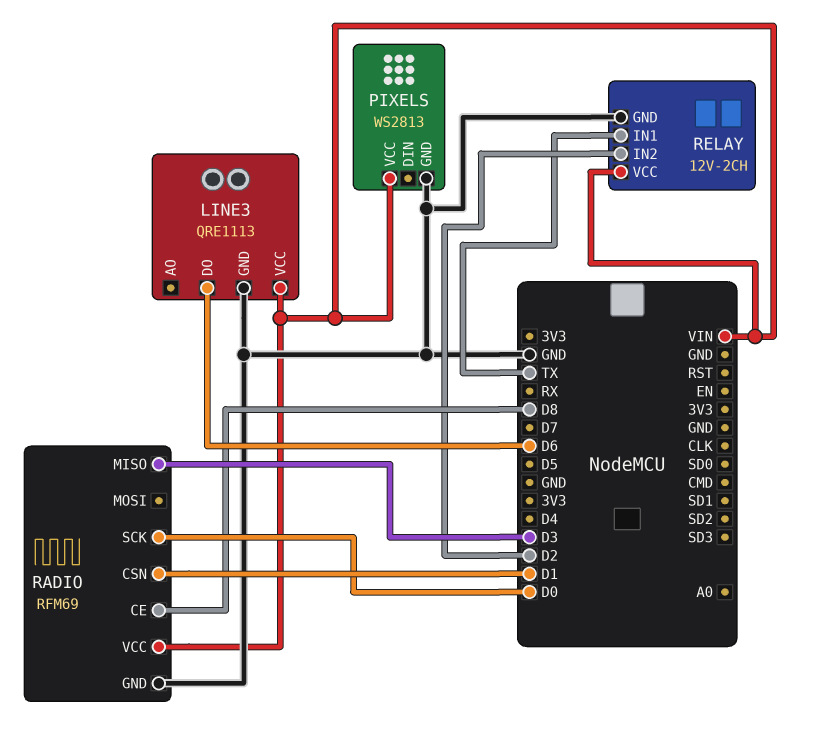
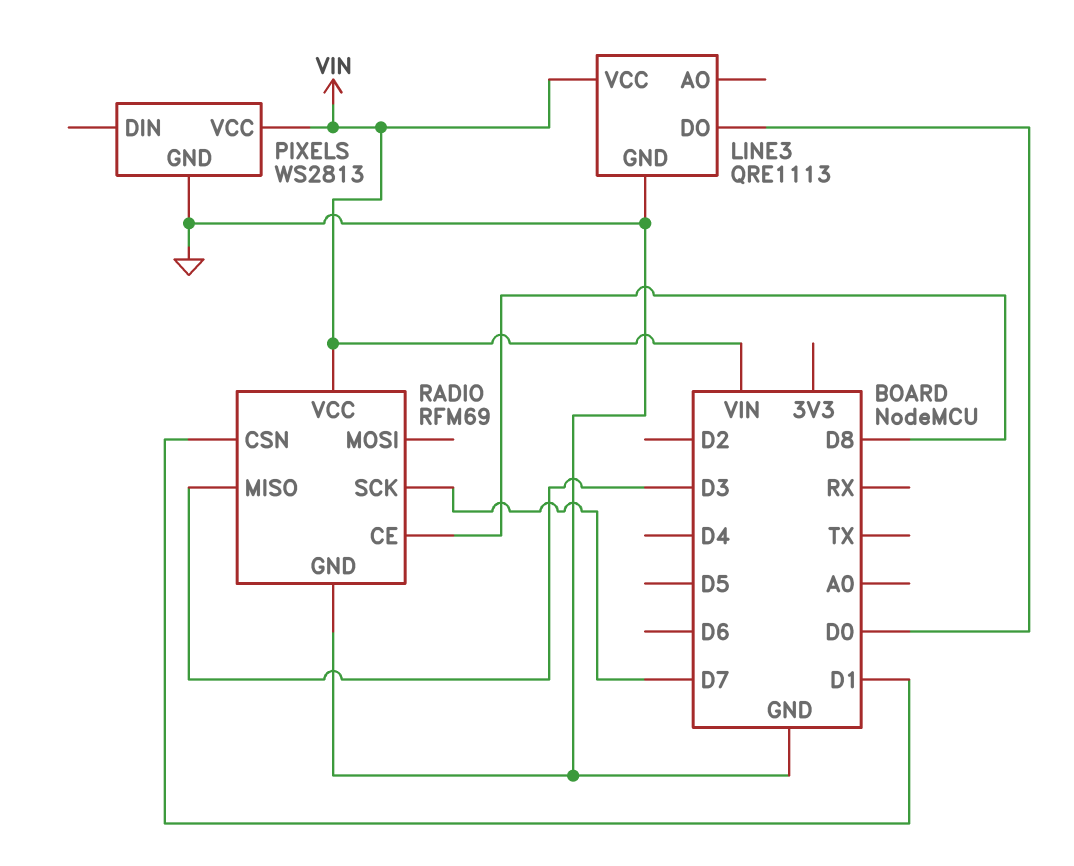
LINE3 pin DO: D6 -> D0
RADIO pin SCK: D0 -> D7
RELAY: 12V-2CH -> none
RELAY pin GND: GND -> none
RELAY pin IN1: TX -> none
RELAY pin IN2: D2 -> none
RELAY pin VCC: VIN -> none

